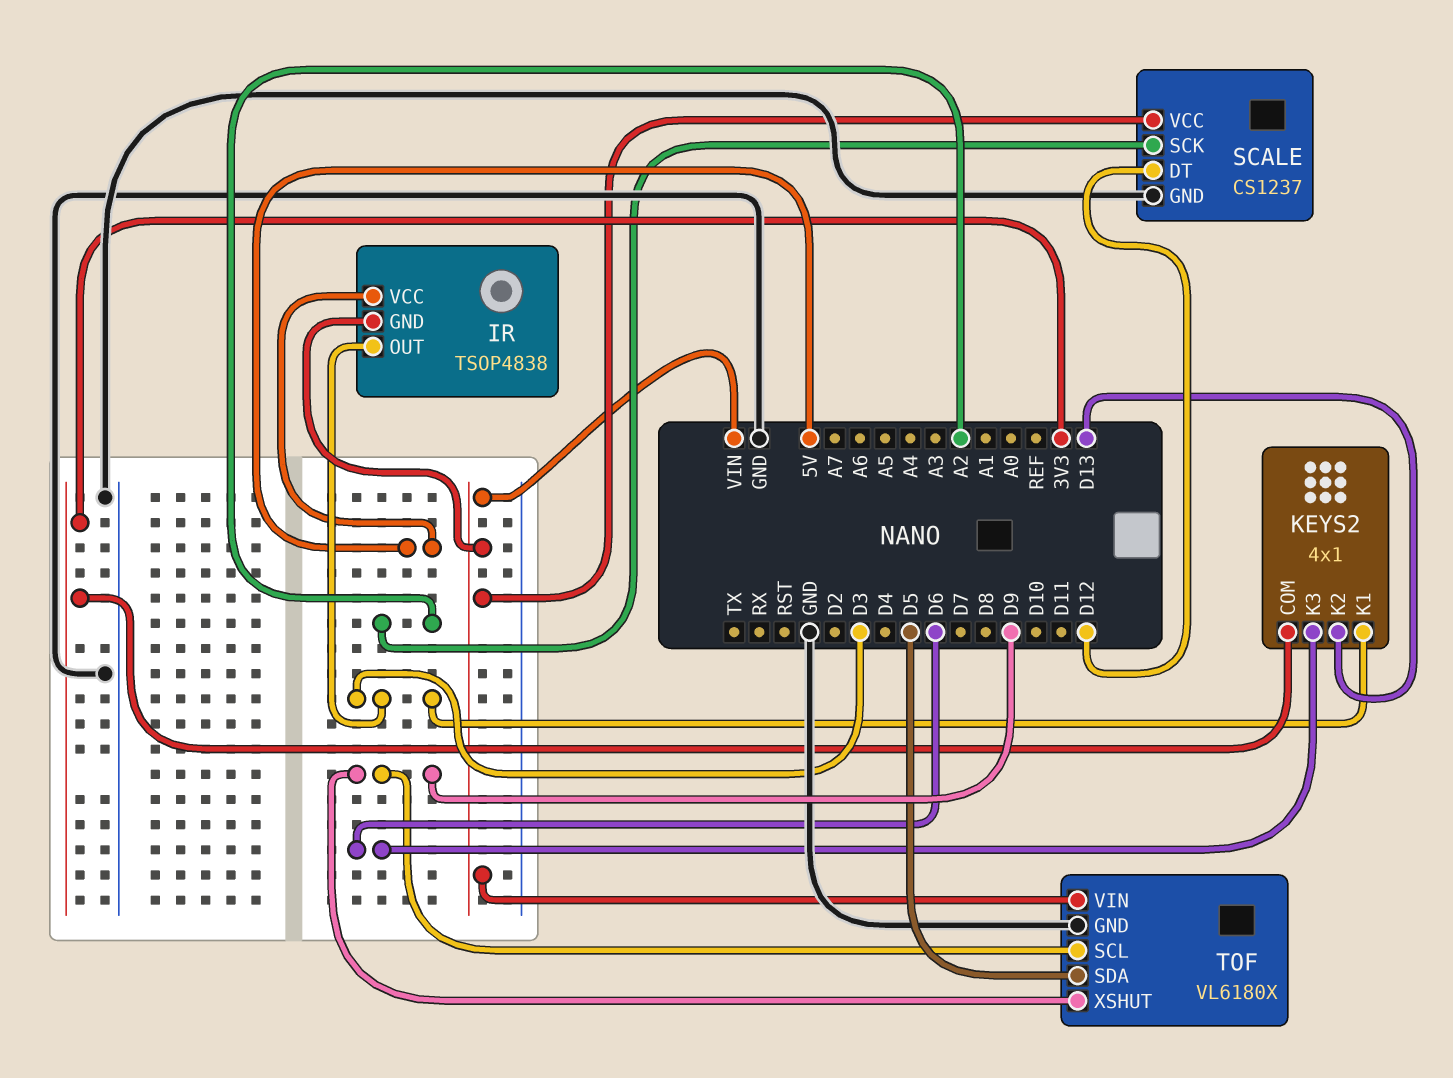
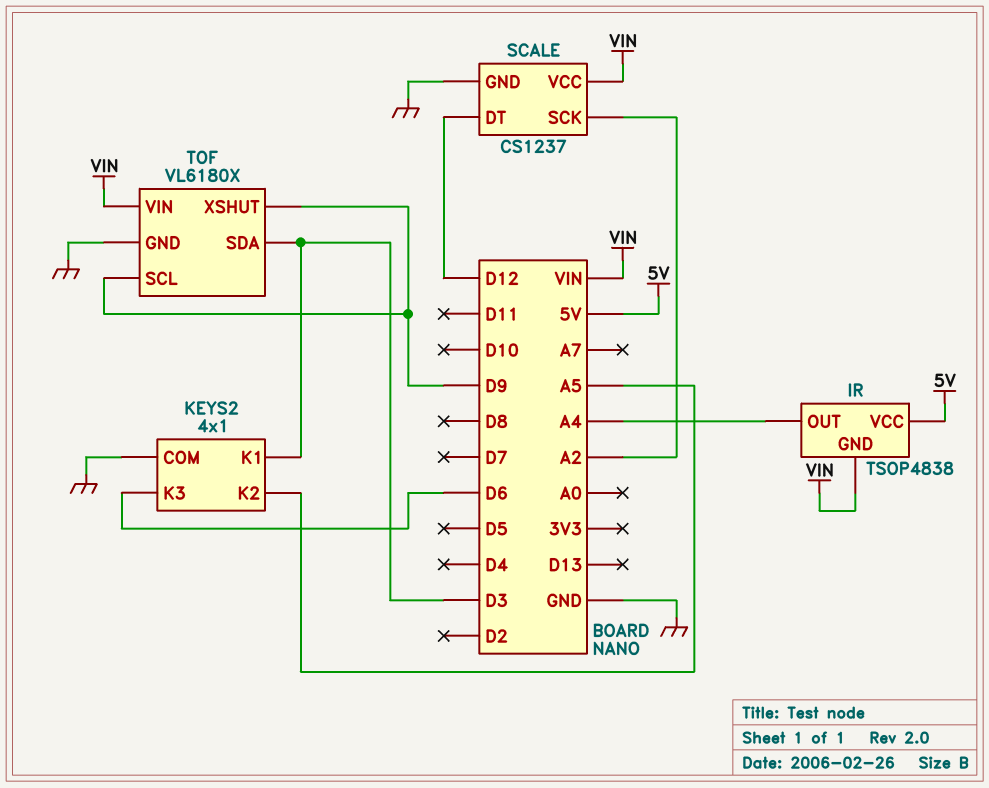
IR pin OUT: D3 -> A4
KEYS2 pin COM: 3V3 -> GND
KEYS2 pin K2: D13 -> A5
TOF pin SDA: D5 -> D3

